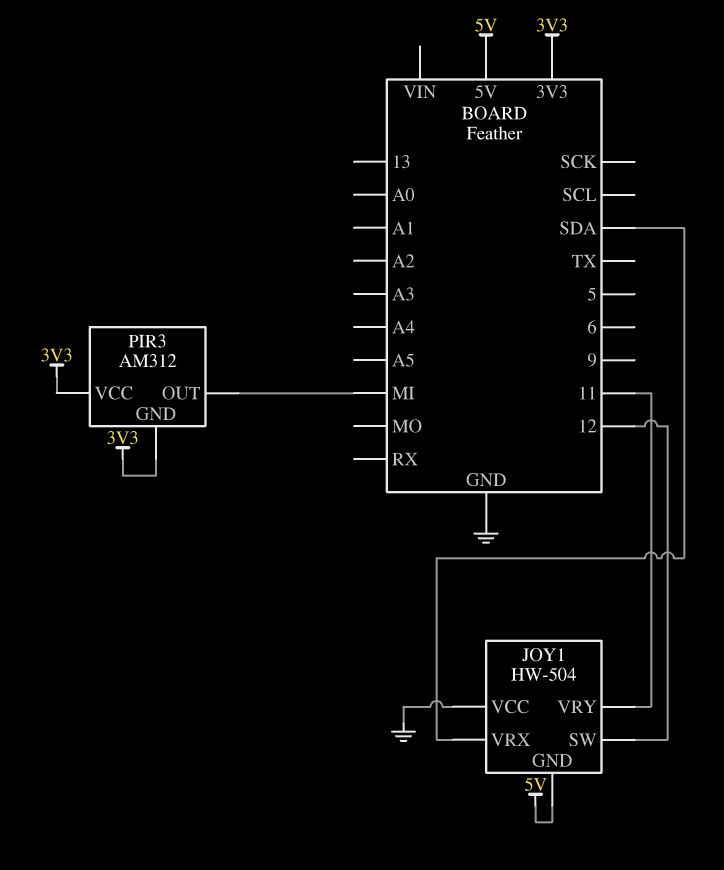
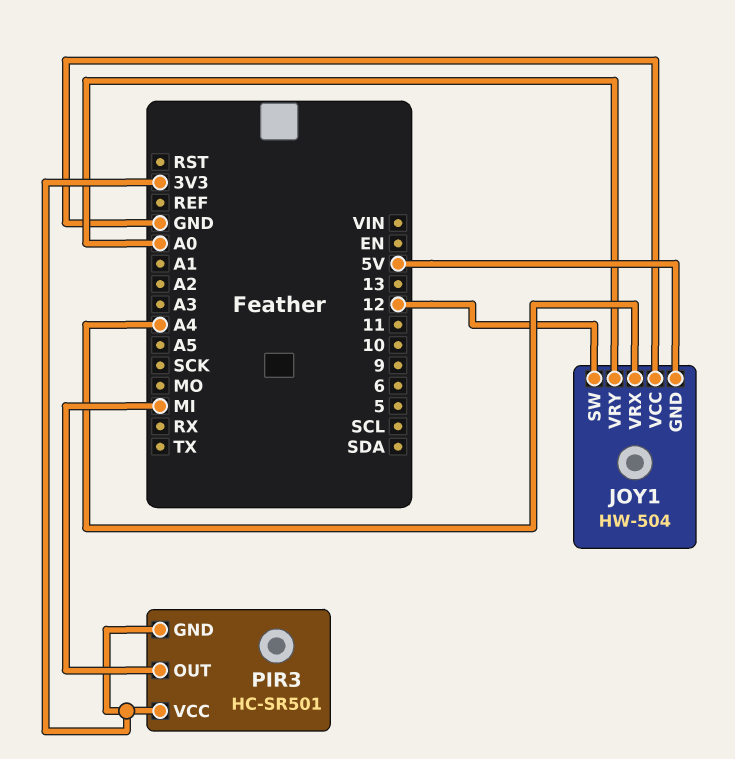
JOY1 pin VRX: SDA -> A4
JOY1 pin VRY: 11 -> A0
PIR3: AM312 -> HC-SR501

